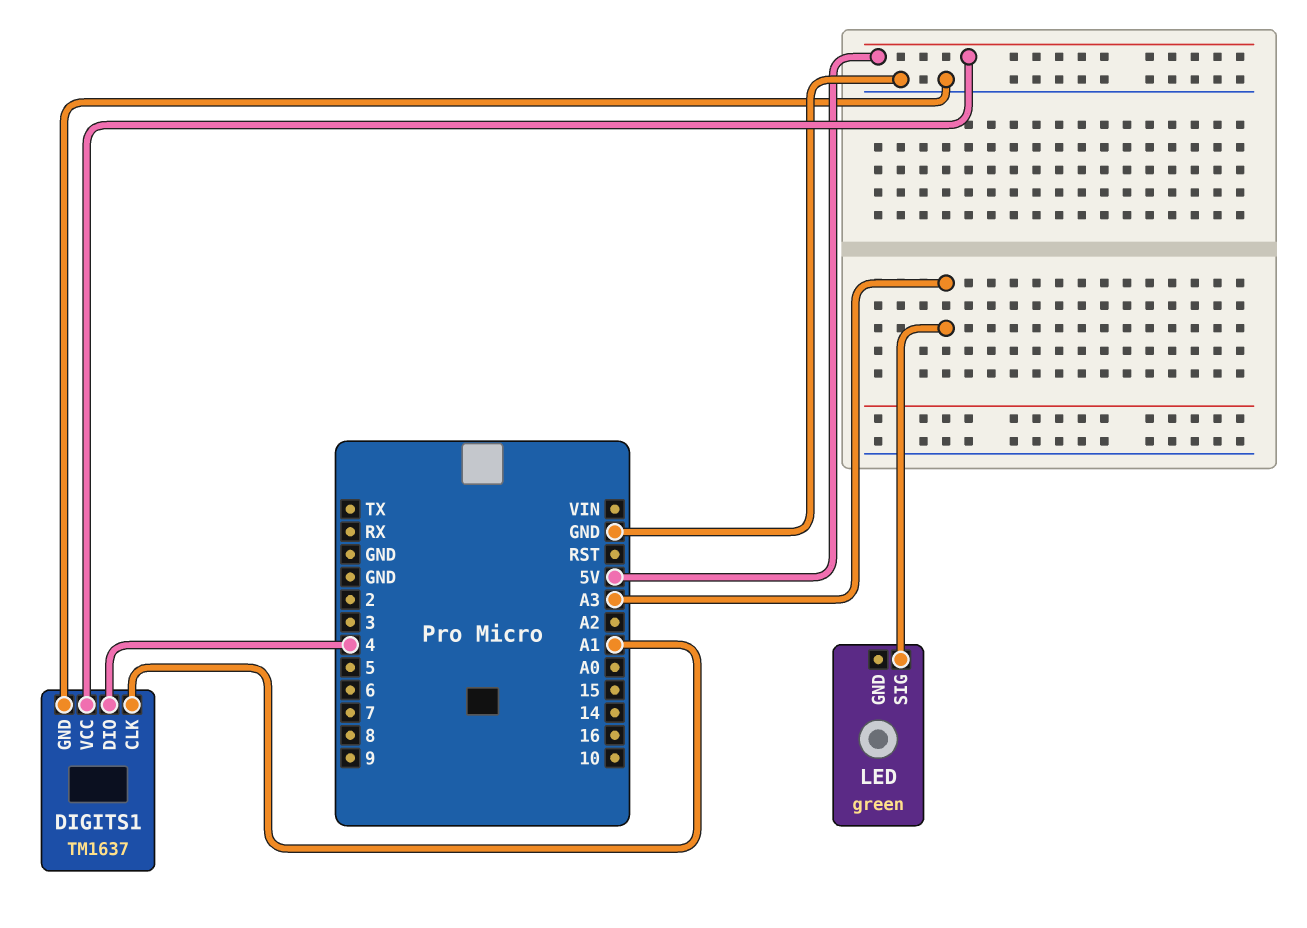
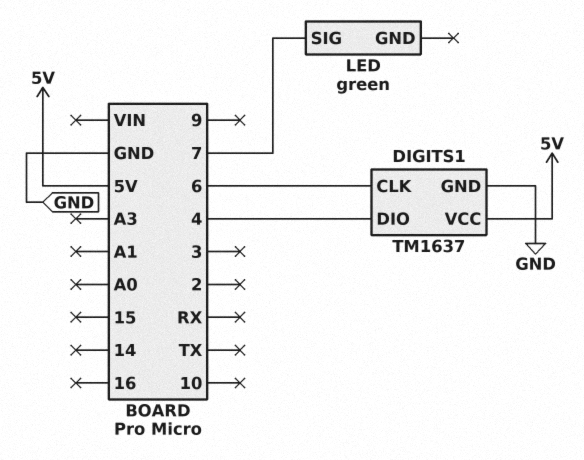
DIGITS1 pin CLK: A1 -> 6
LED pin SIG: A3 -> 7

